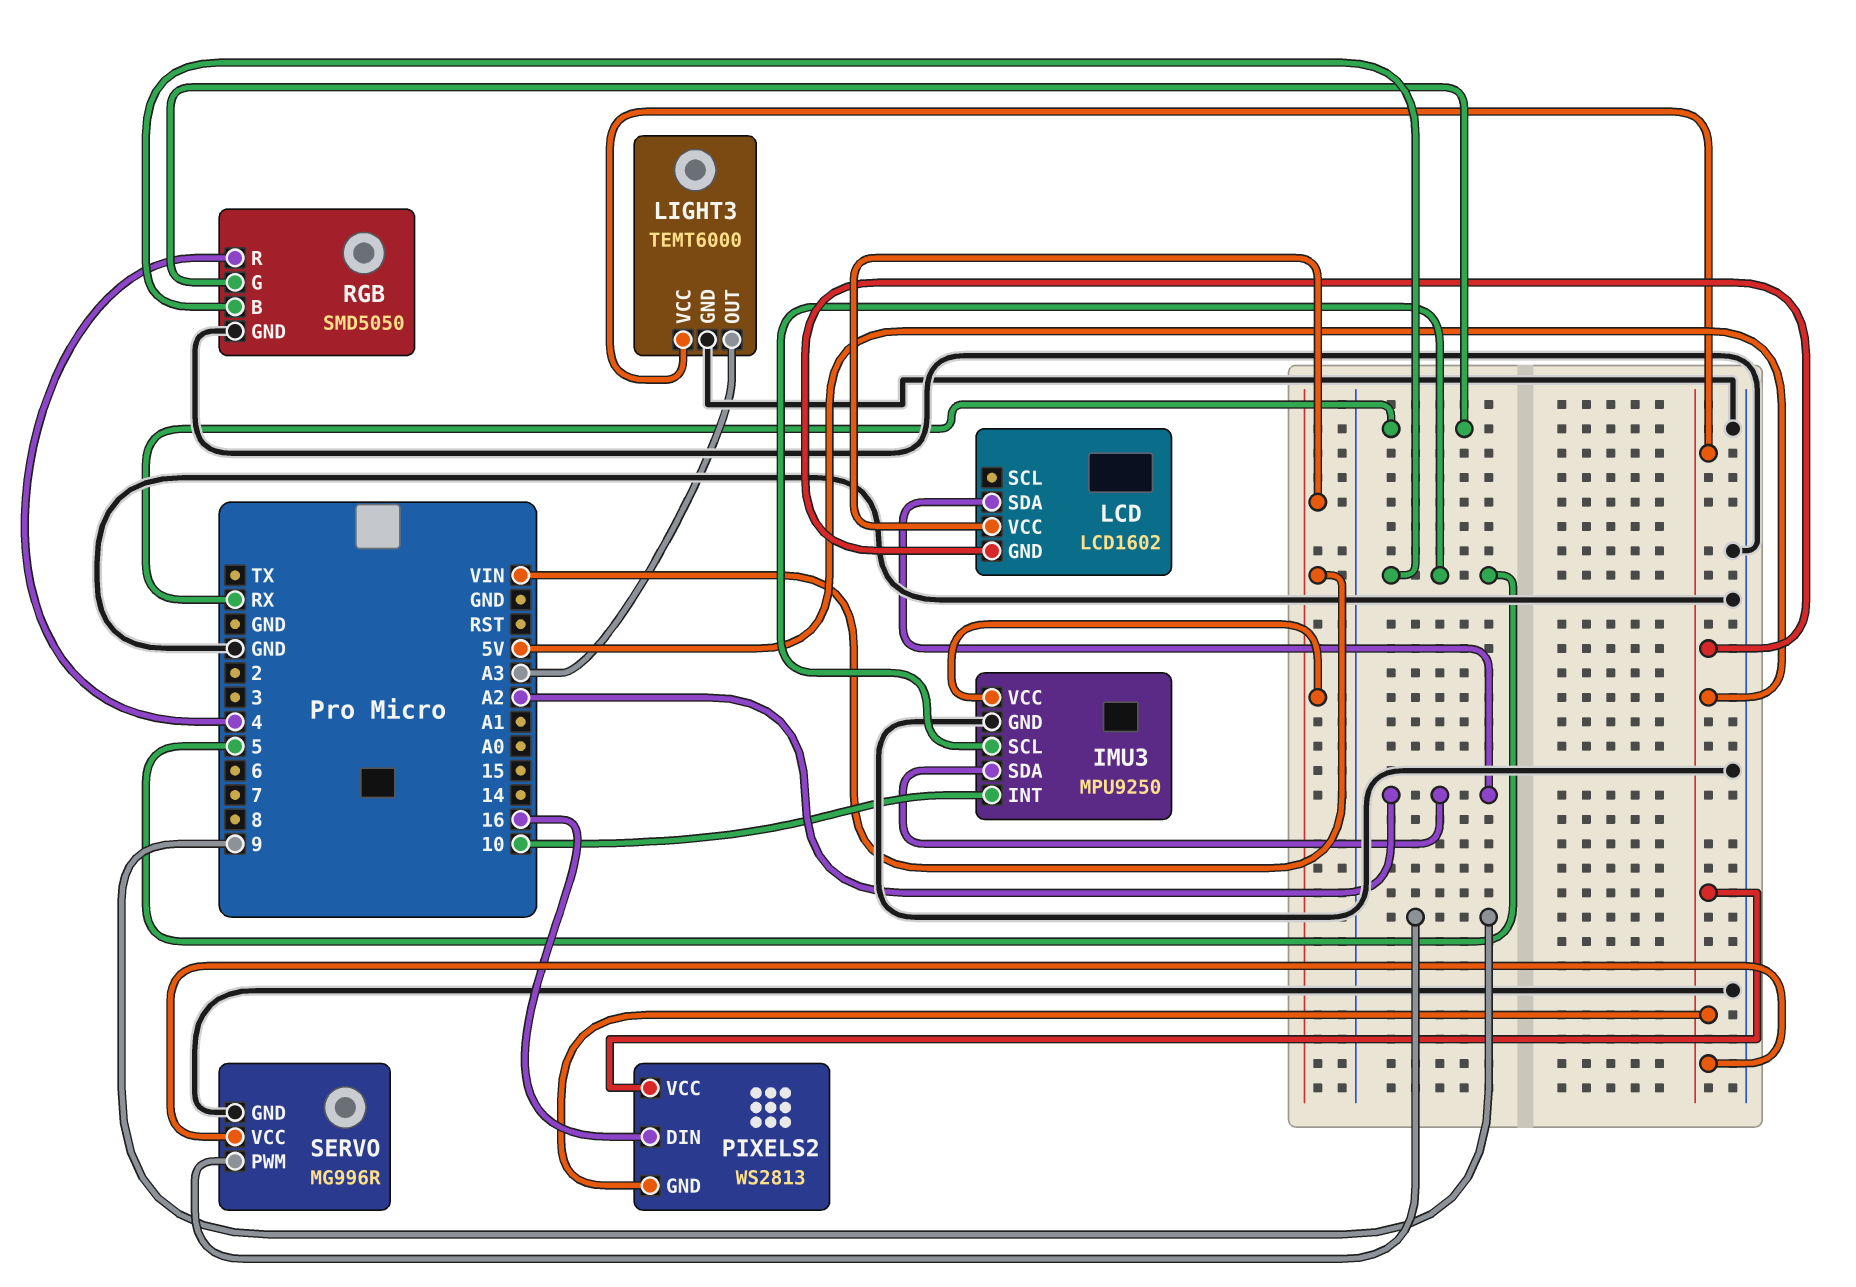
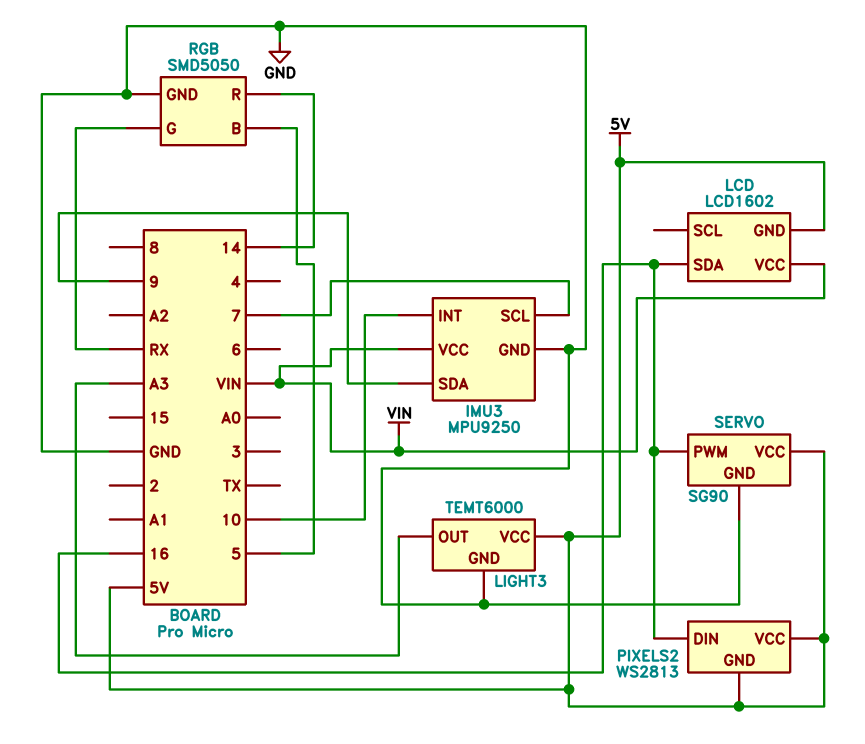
IMU3 pin SCL: 5 -> 7
IMU3 pin SDA: A2 -> 9
LCD pin SDA: A2 -> 16
RGB pin R: 4 -> 14
SERVO: MG996R -> SG90
SERVO pin PWM: 9 -> 16

